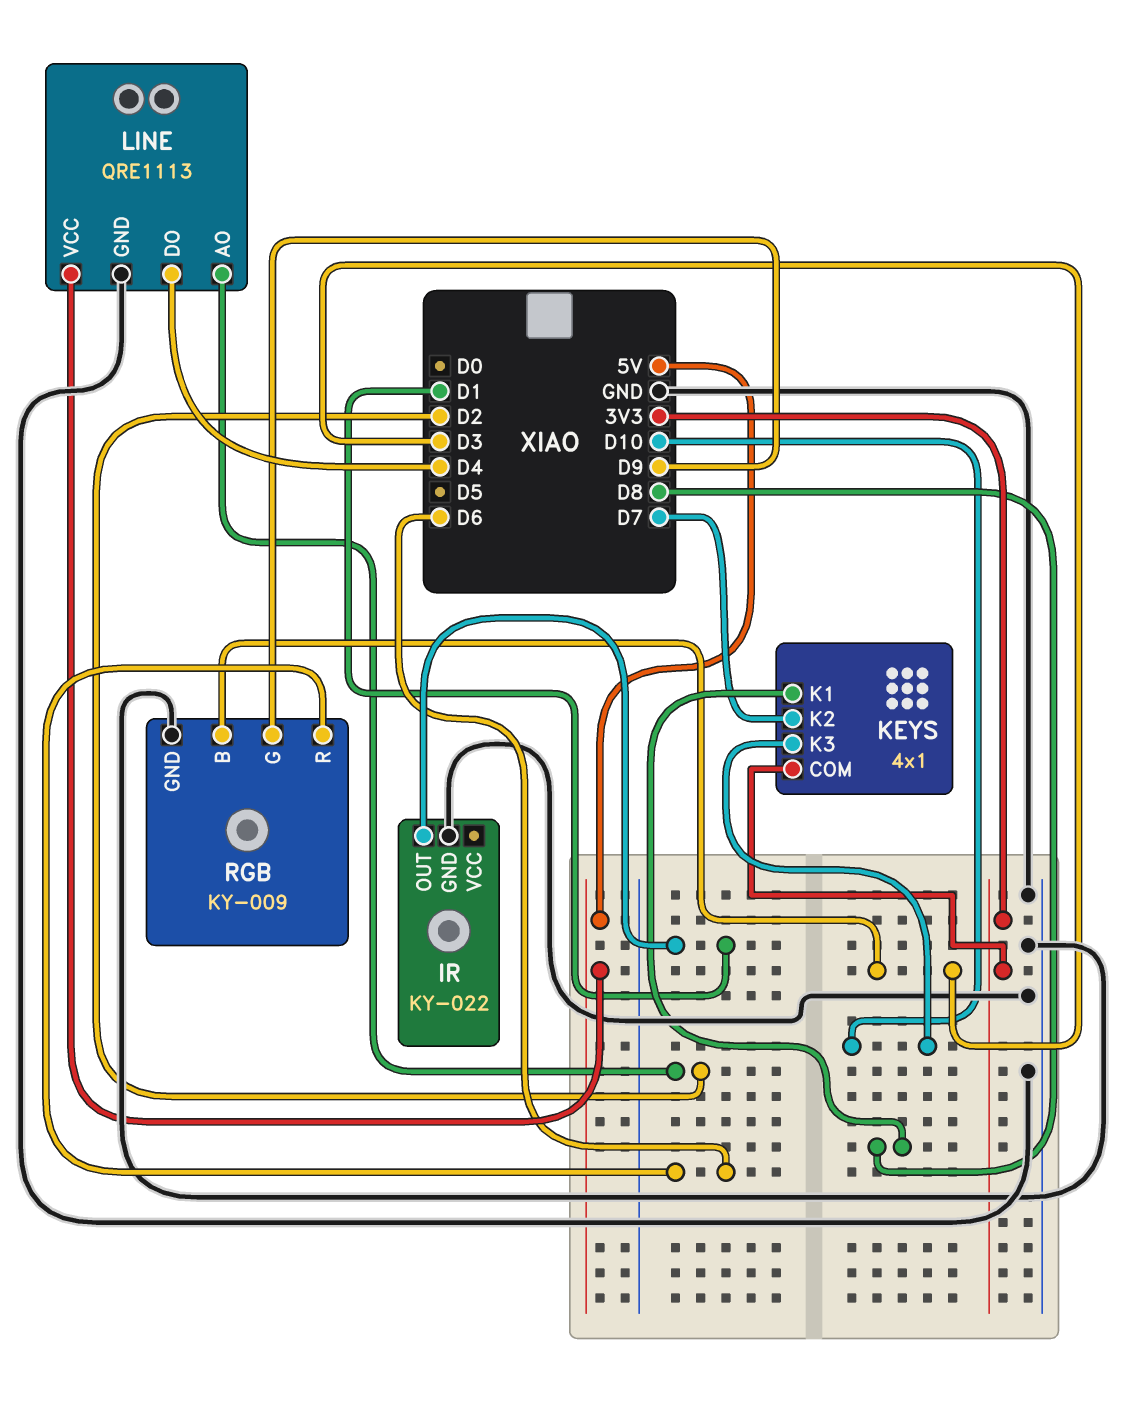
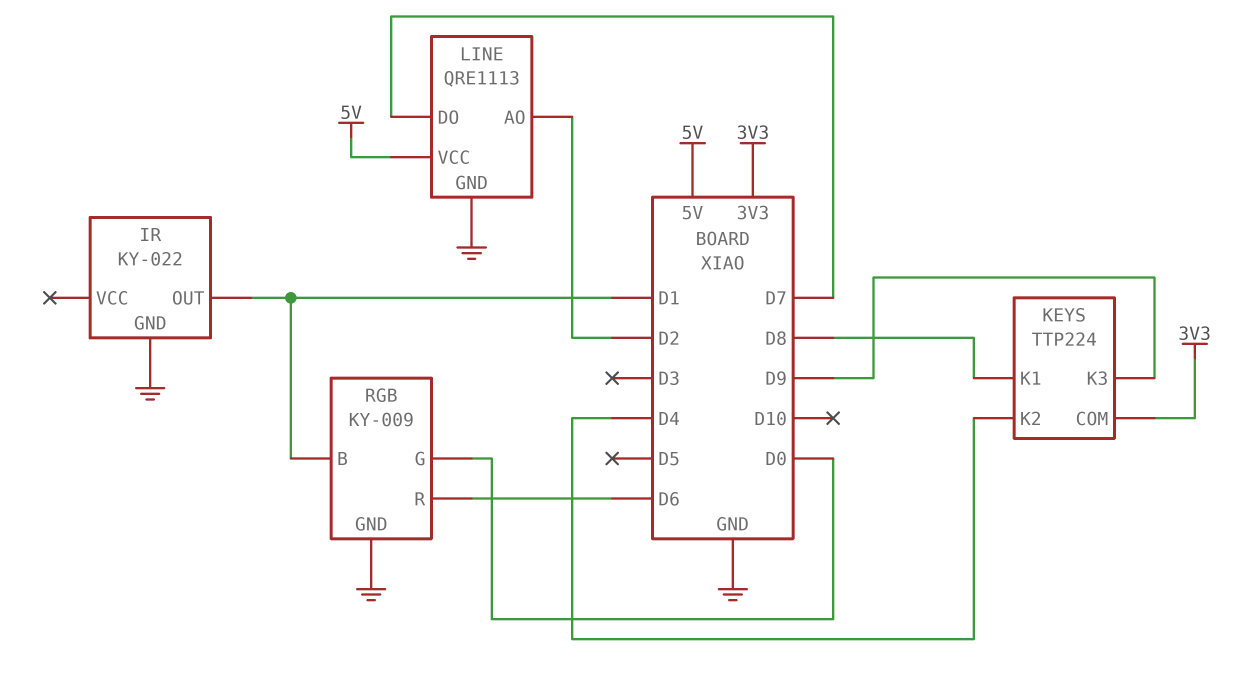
KEYS: 4x1 -> TTP224
KEYS pin K2: D7 -> D4
KEYS pin K3: D10 -> D9
LINE pin DO: D4 -> D7
RGB pin B: D3 -> D1
RGB pin G: D9 -> D0

